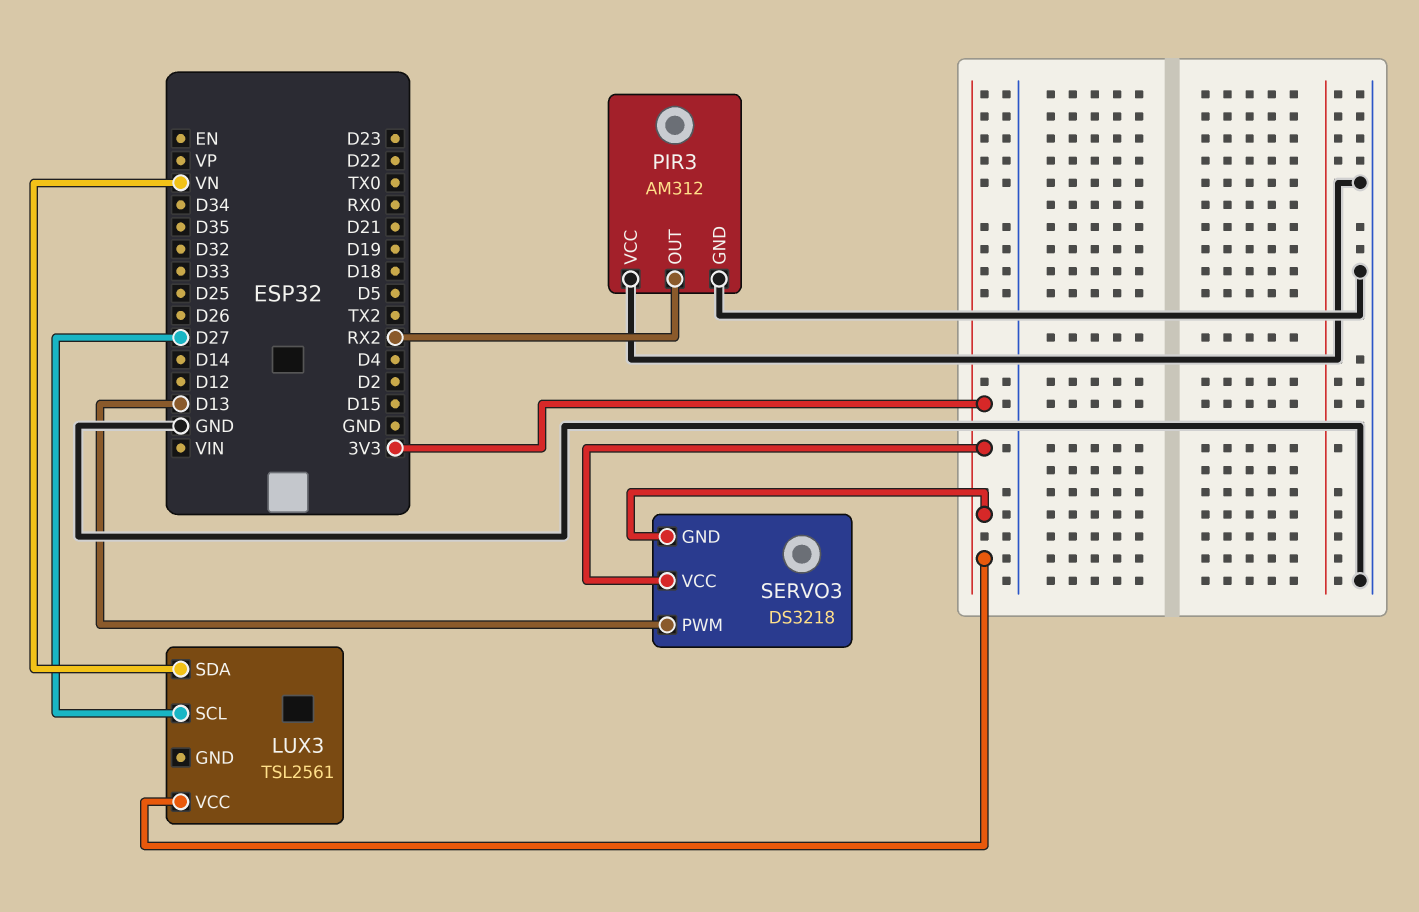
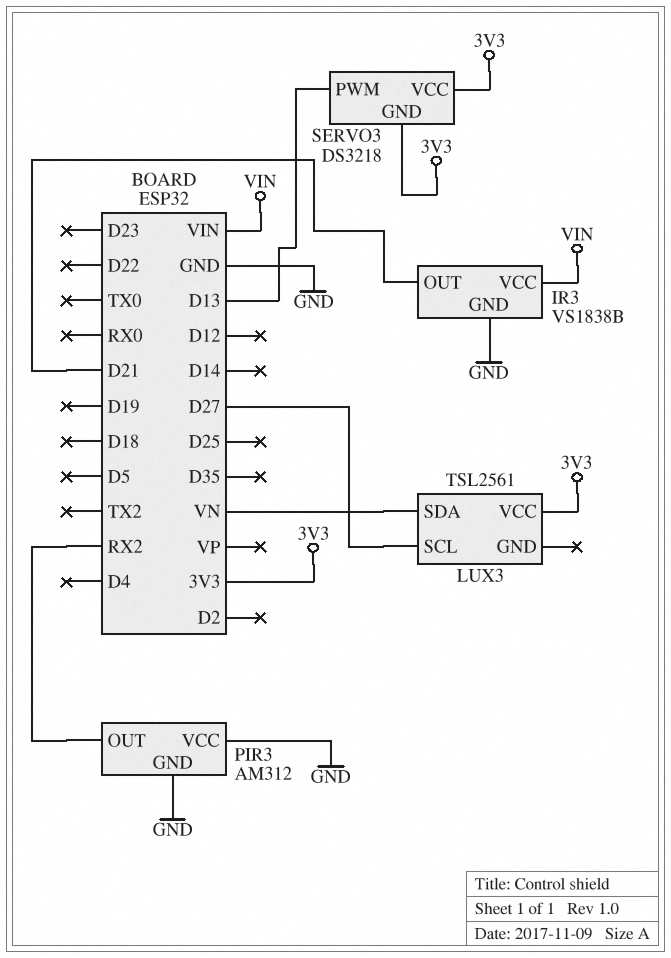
IR3: none -> VS1838B
IR3 pin GND: none -> GND
IR3 pin OUT: none -> D21
IR3 pin VCC: none -> VIN

